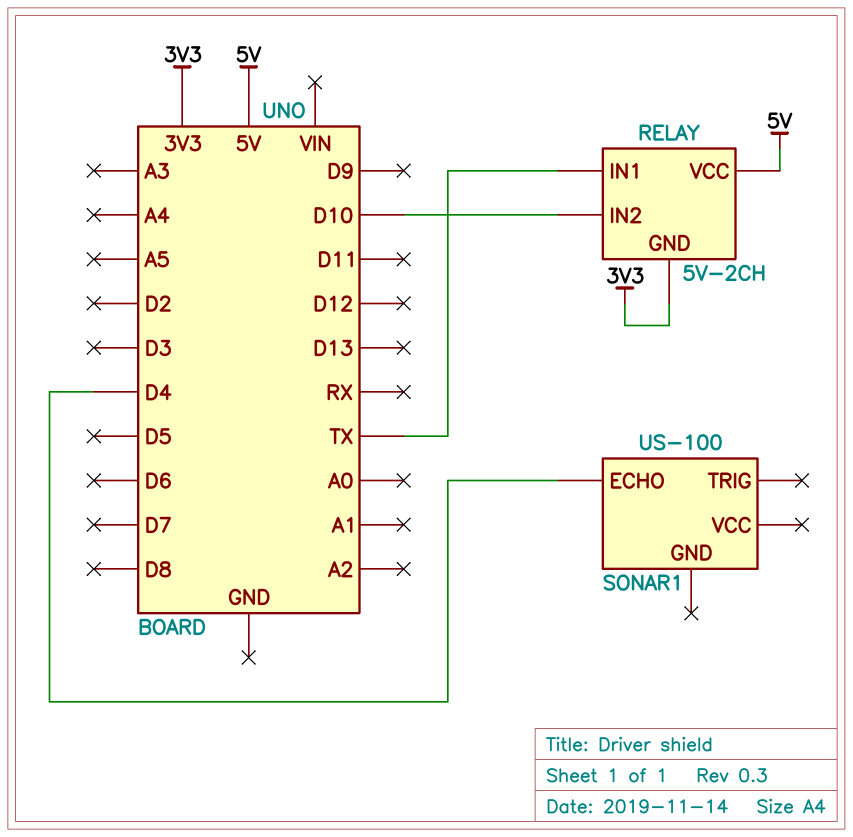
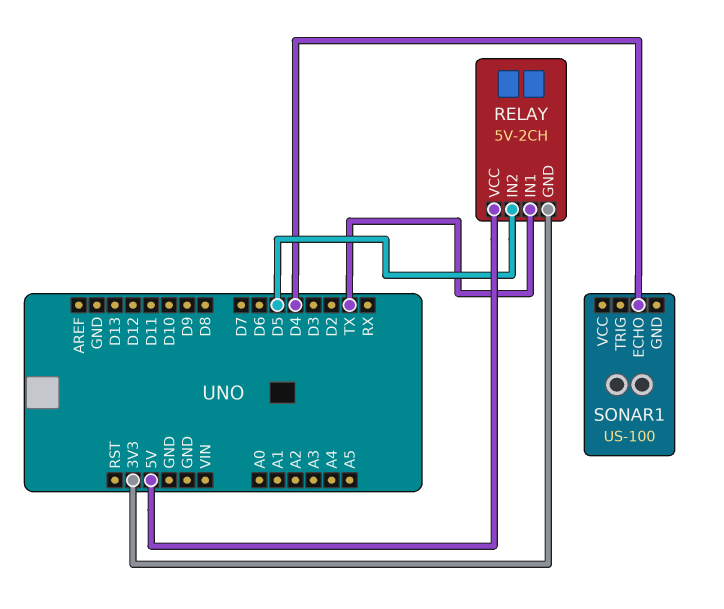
RELAY pin IN2: D10 -> D5

